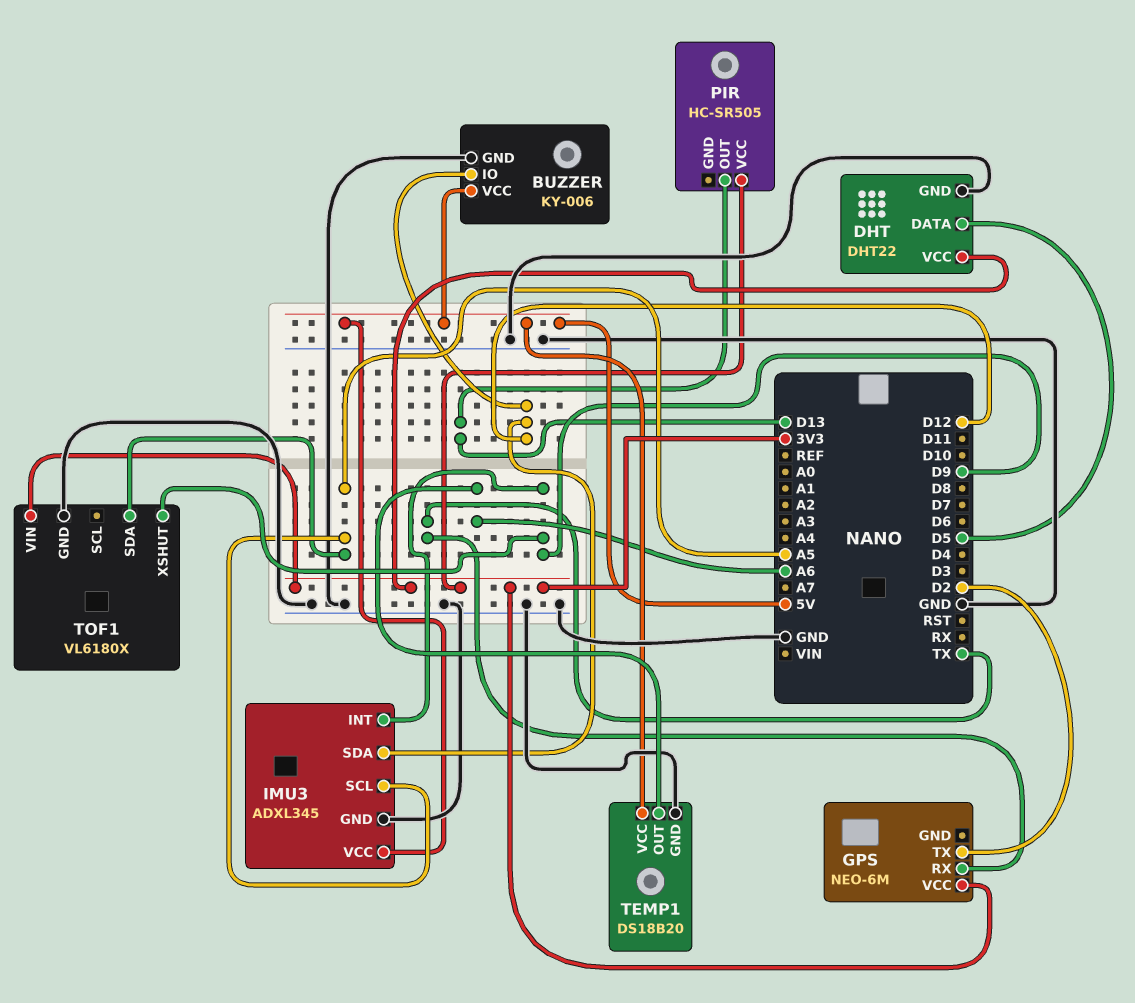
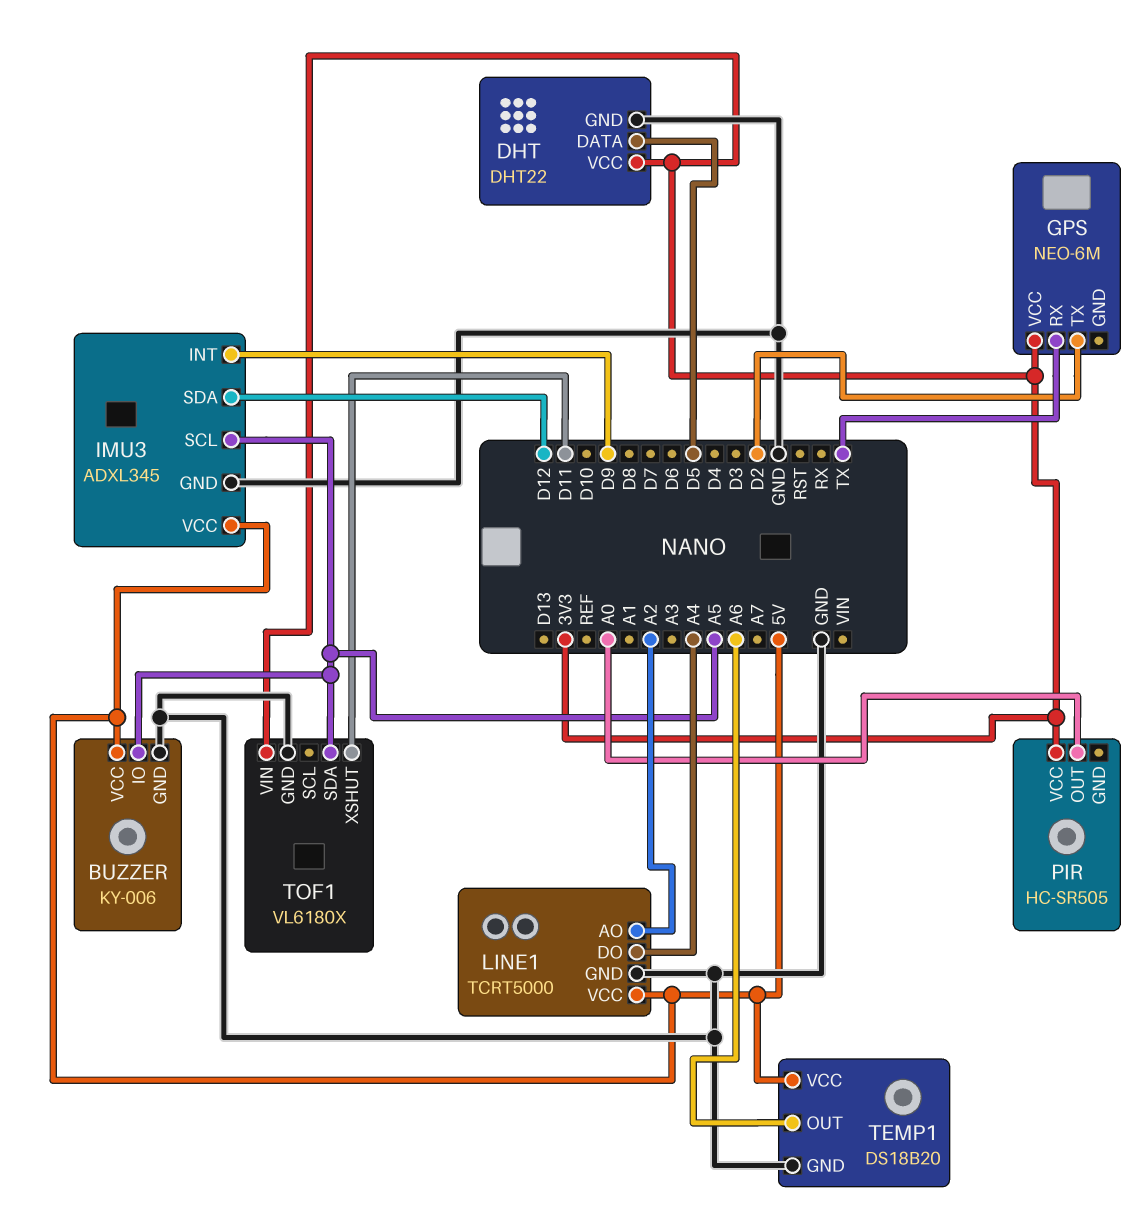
BUZZER pin IO: D12 -> A5
LINE1: none -> TCRT5000
LINE1 pin AO: none -> A2
LINE1 pin DO: none -> A4
LINE1 pin GND: none -> GND
LINE1 pin VCC: none -> 5V
PIR pin OUT: D13 -> A0
TOF1 pin XSHUT: D9 -> D11

